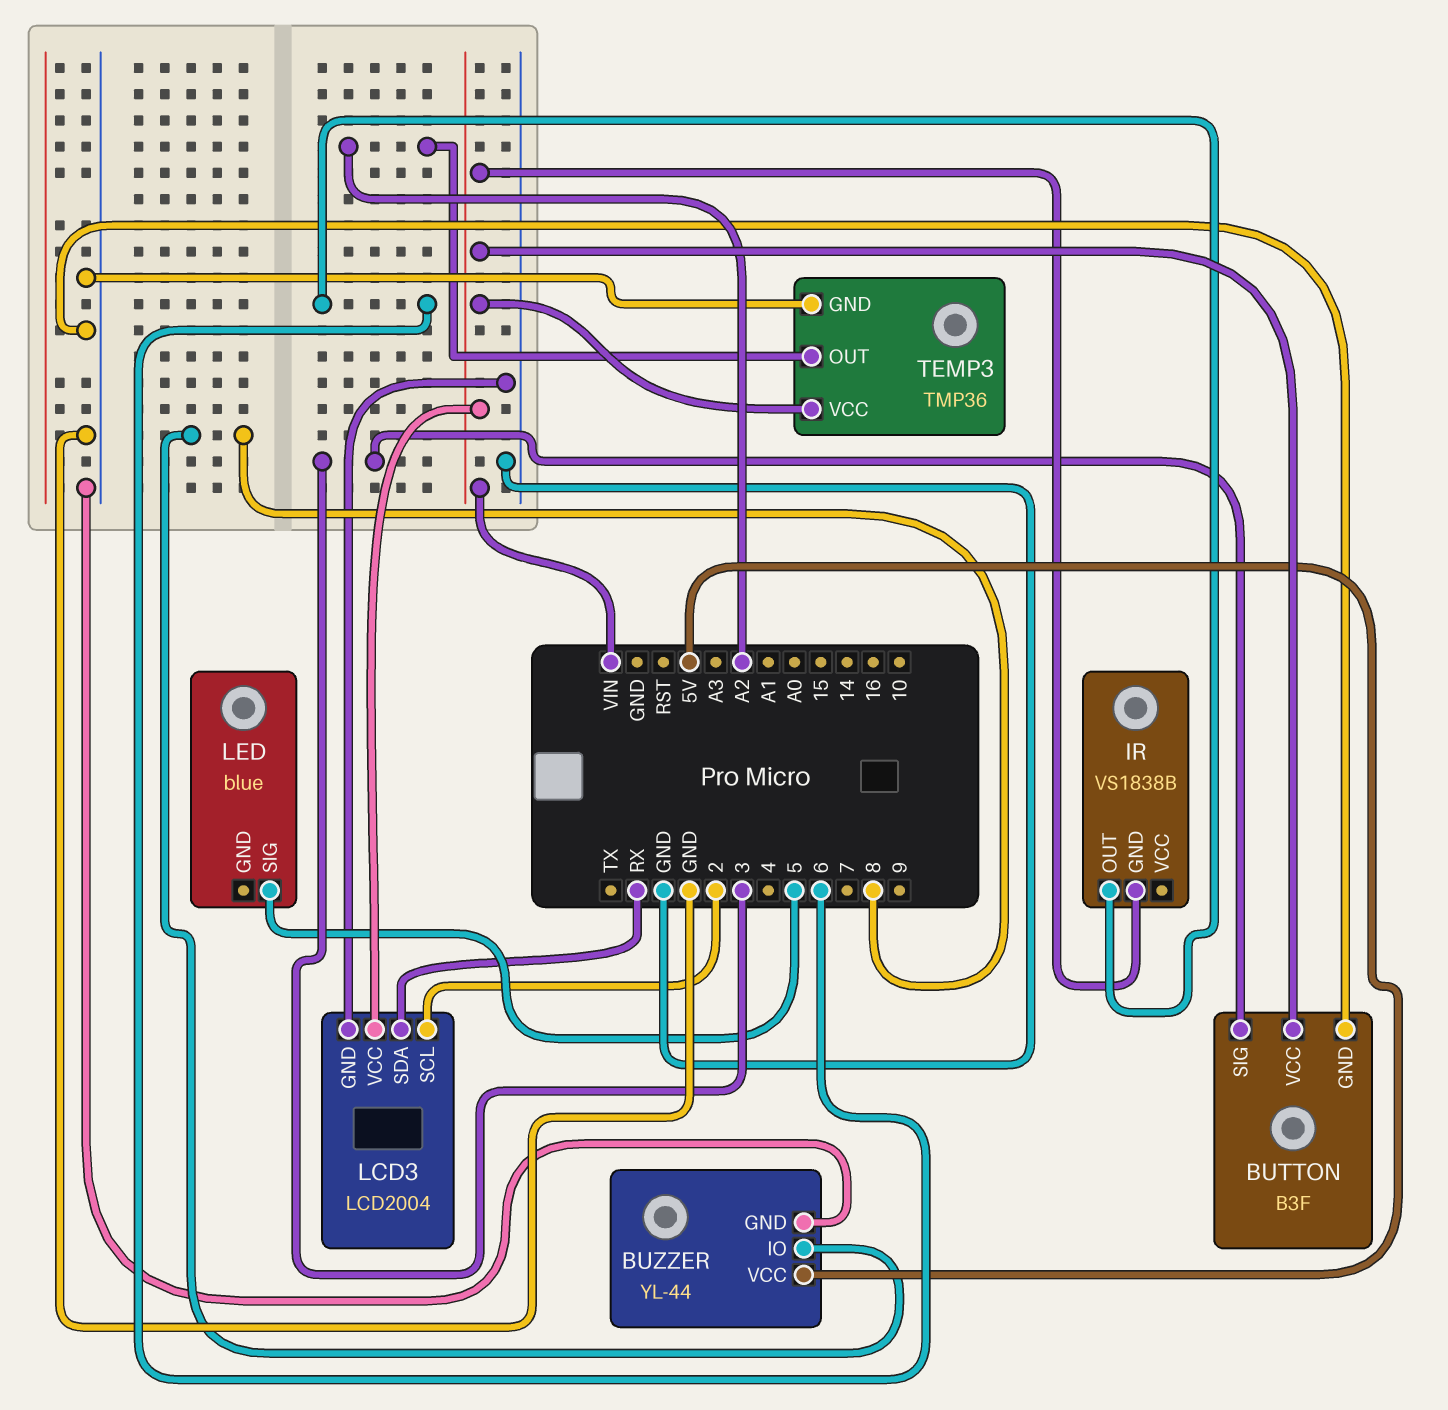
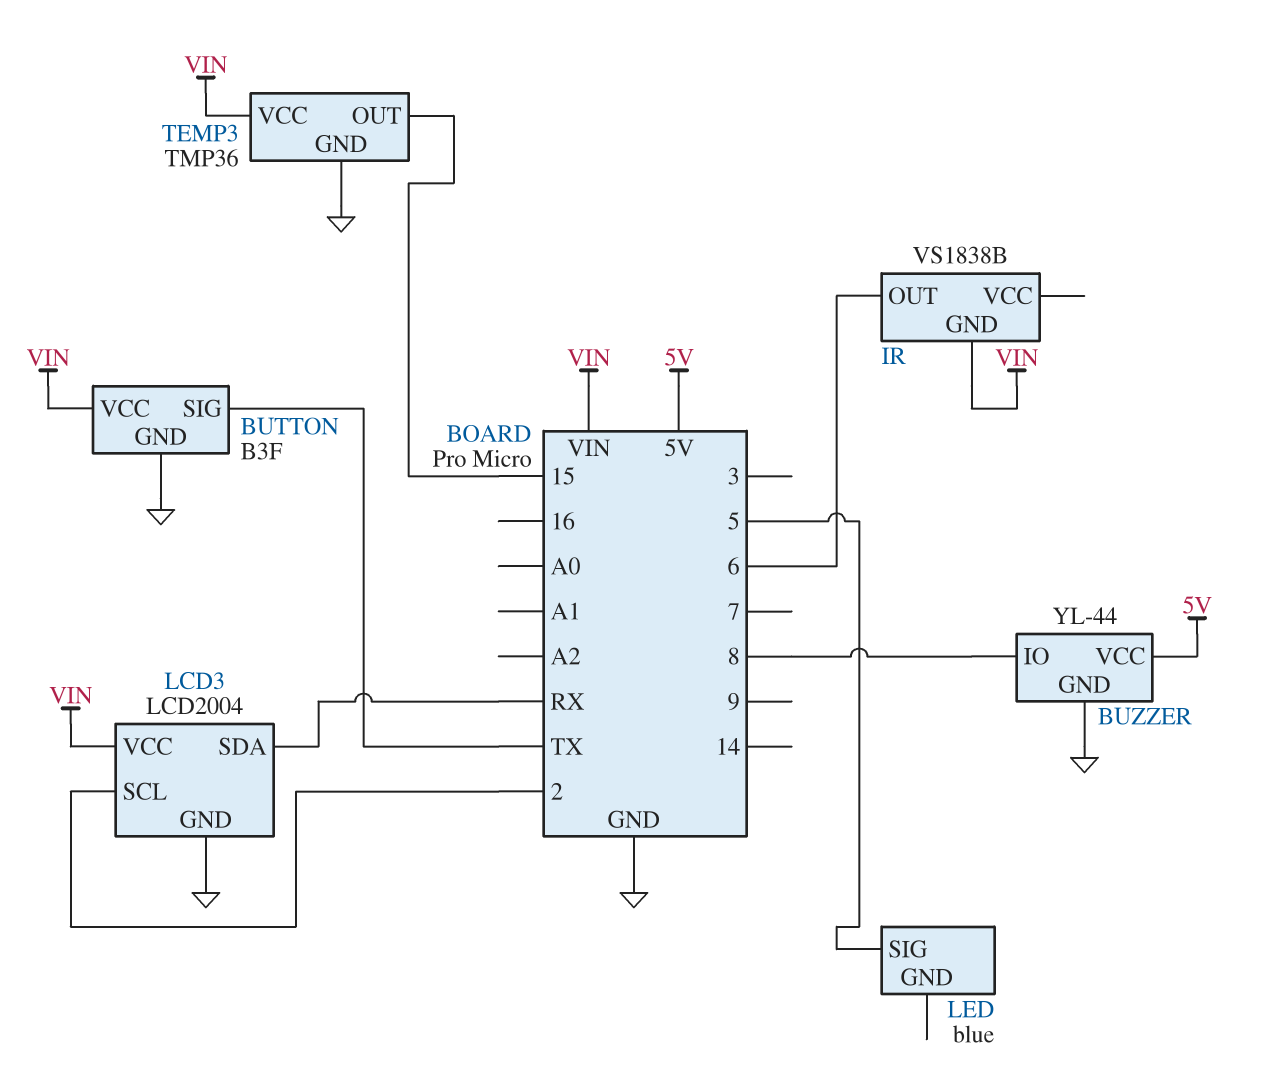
BUTTON pin SIG: 3 -> TX
TEMP3 pin OUT: A2 -> 15

